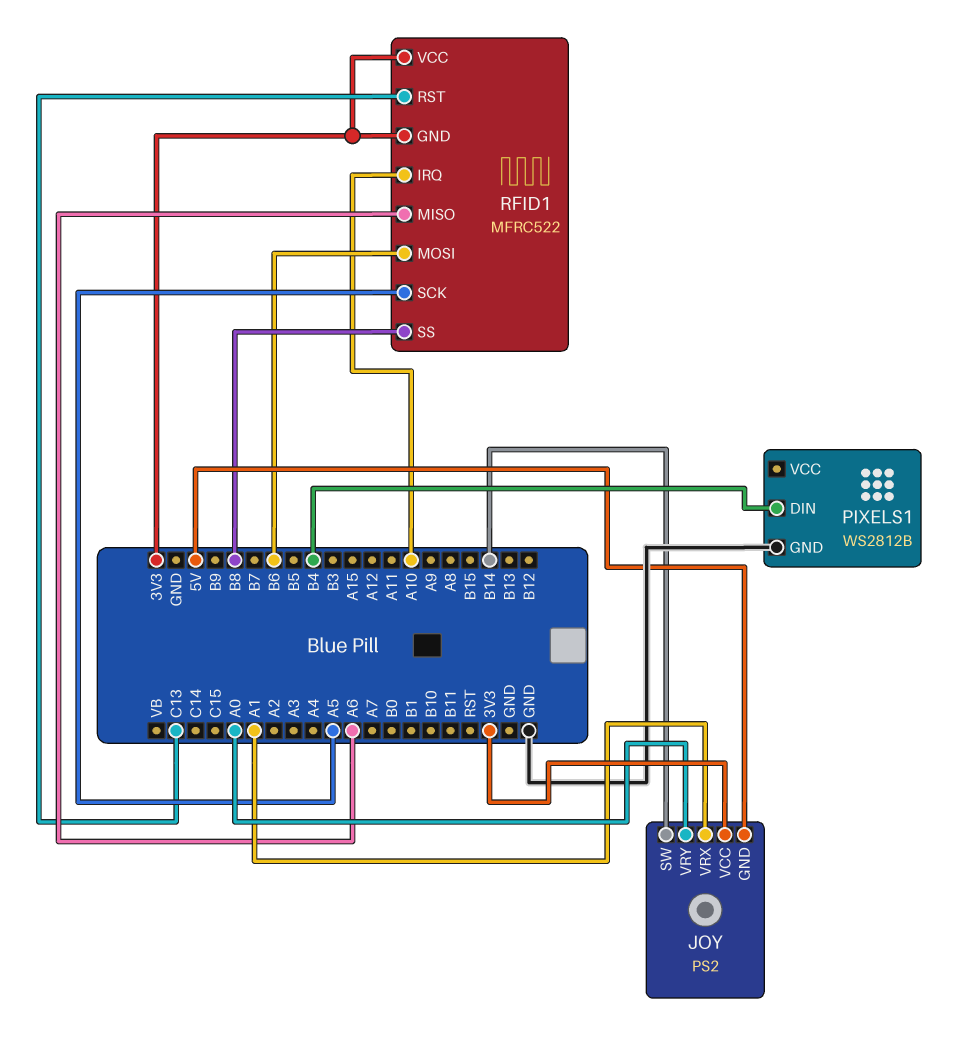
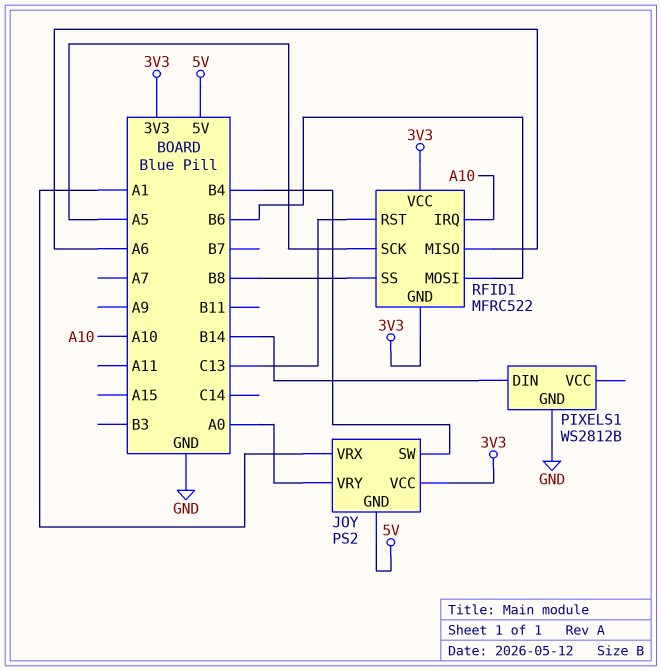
JOY pin SW: B14 -> B4
PIXELS1 pin DIN: B4 -> B14

